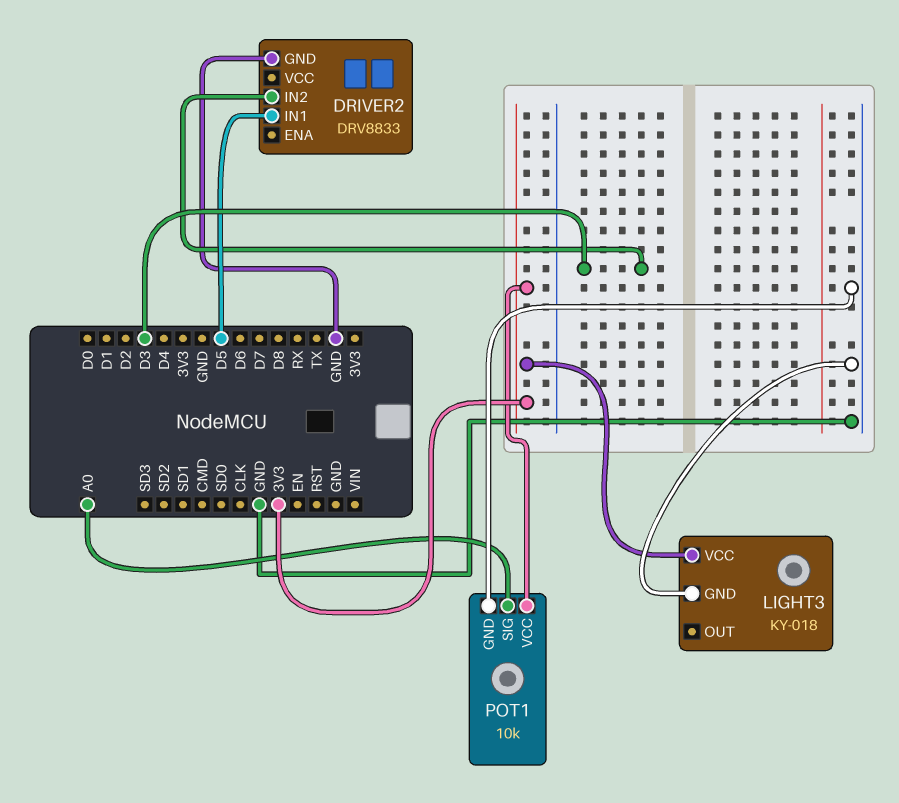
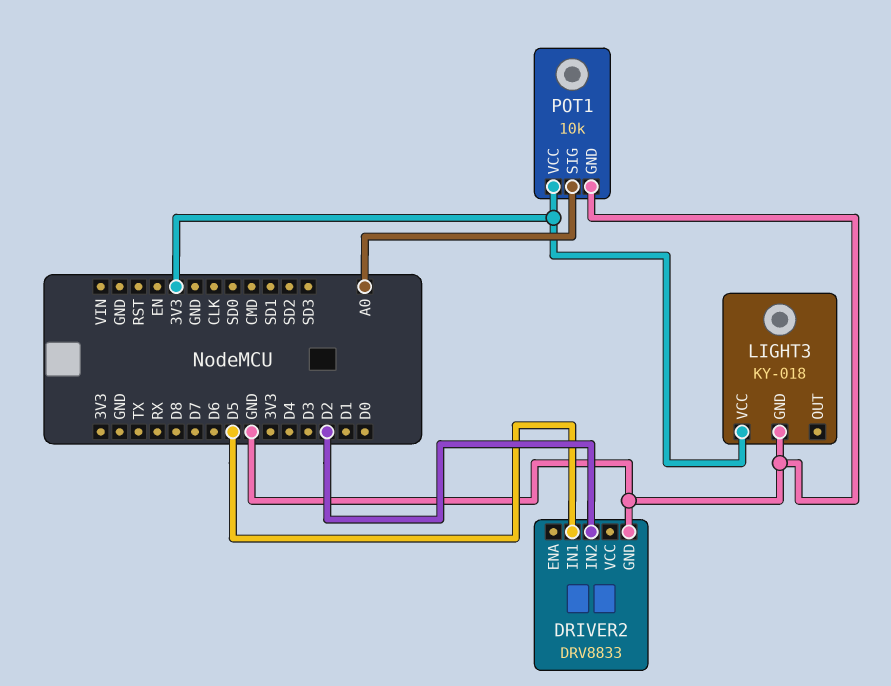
DRIVER2 pin IN2: D3 -> D2

